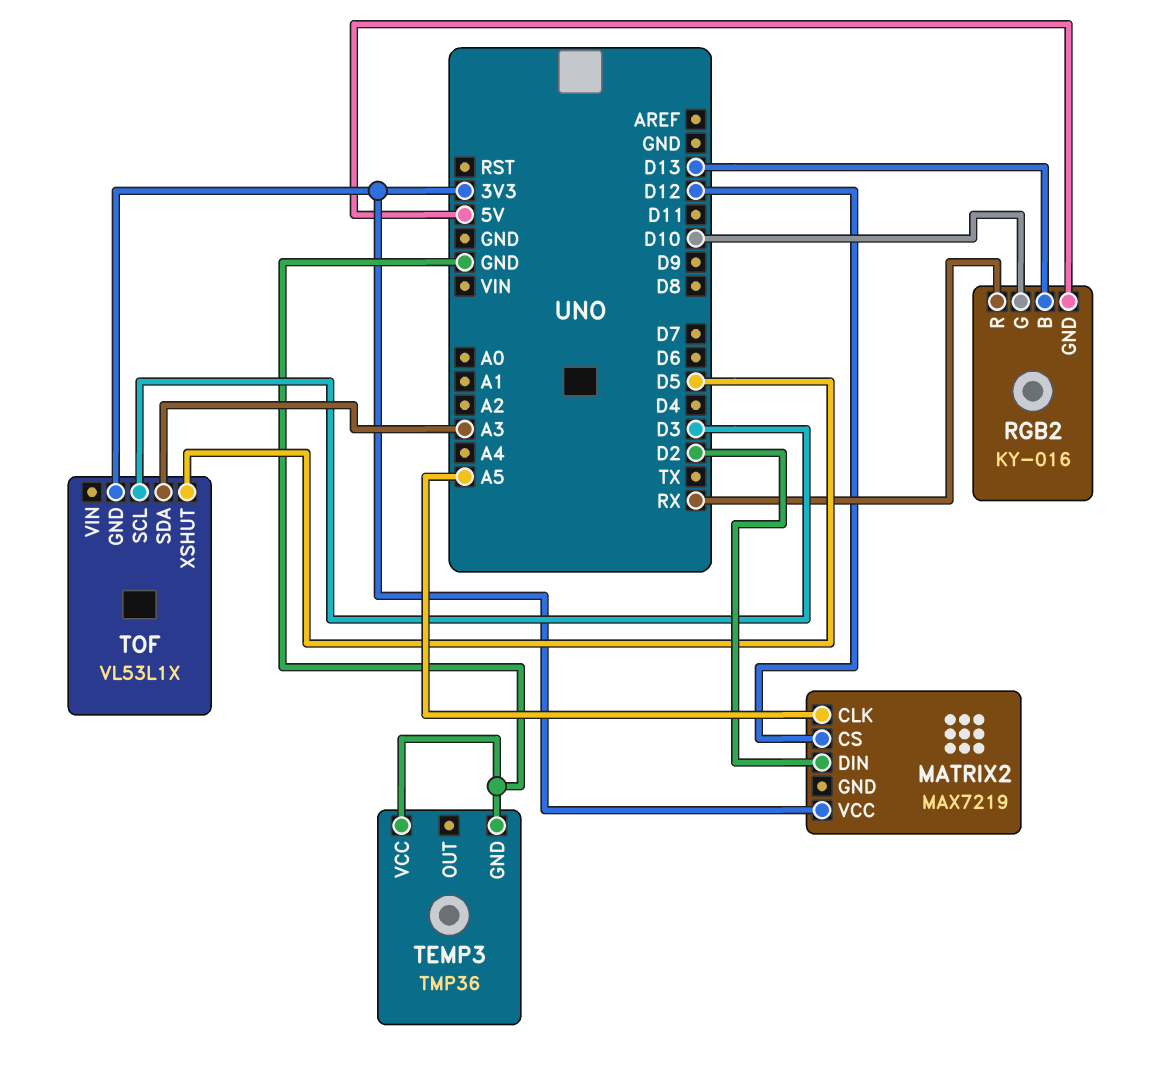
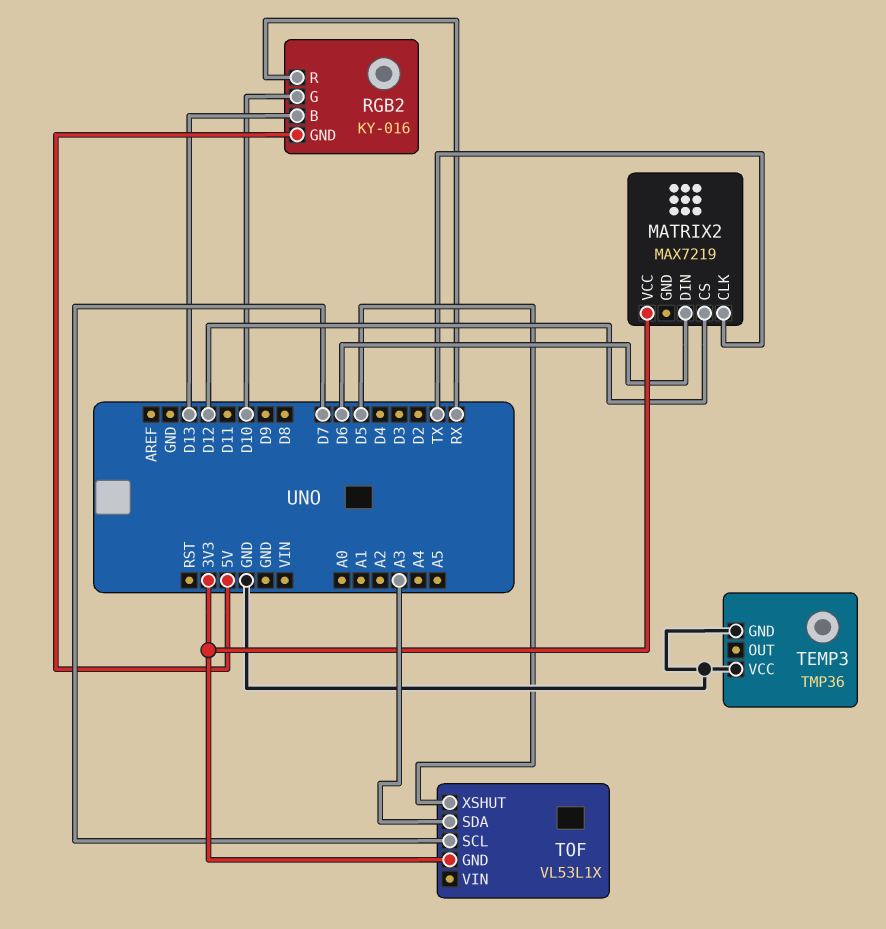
MATRIX2 pin CLK: A5 -> TX
MATRIX2 pin DIN: D2 -> D6
TOF pin SCL: D3 -> D7

